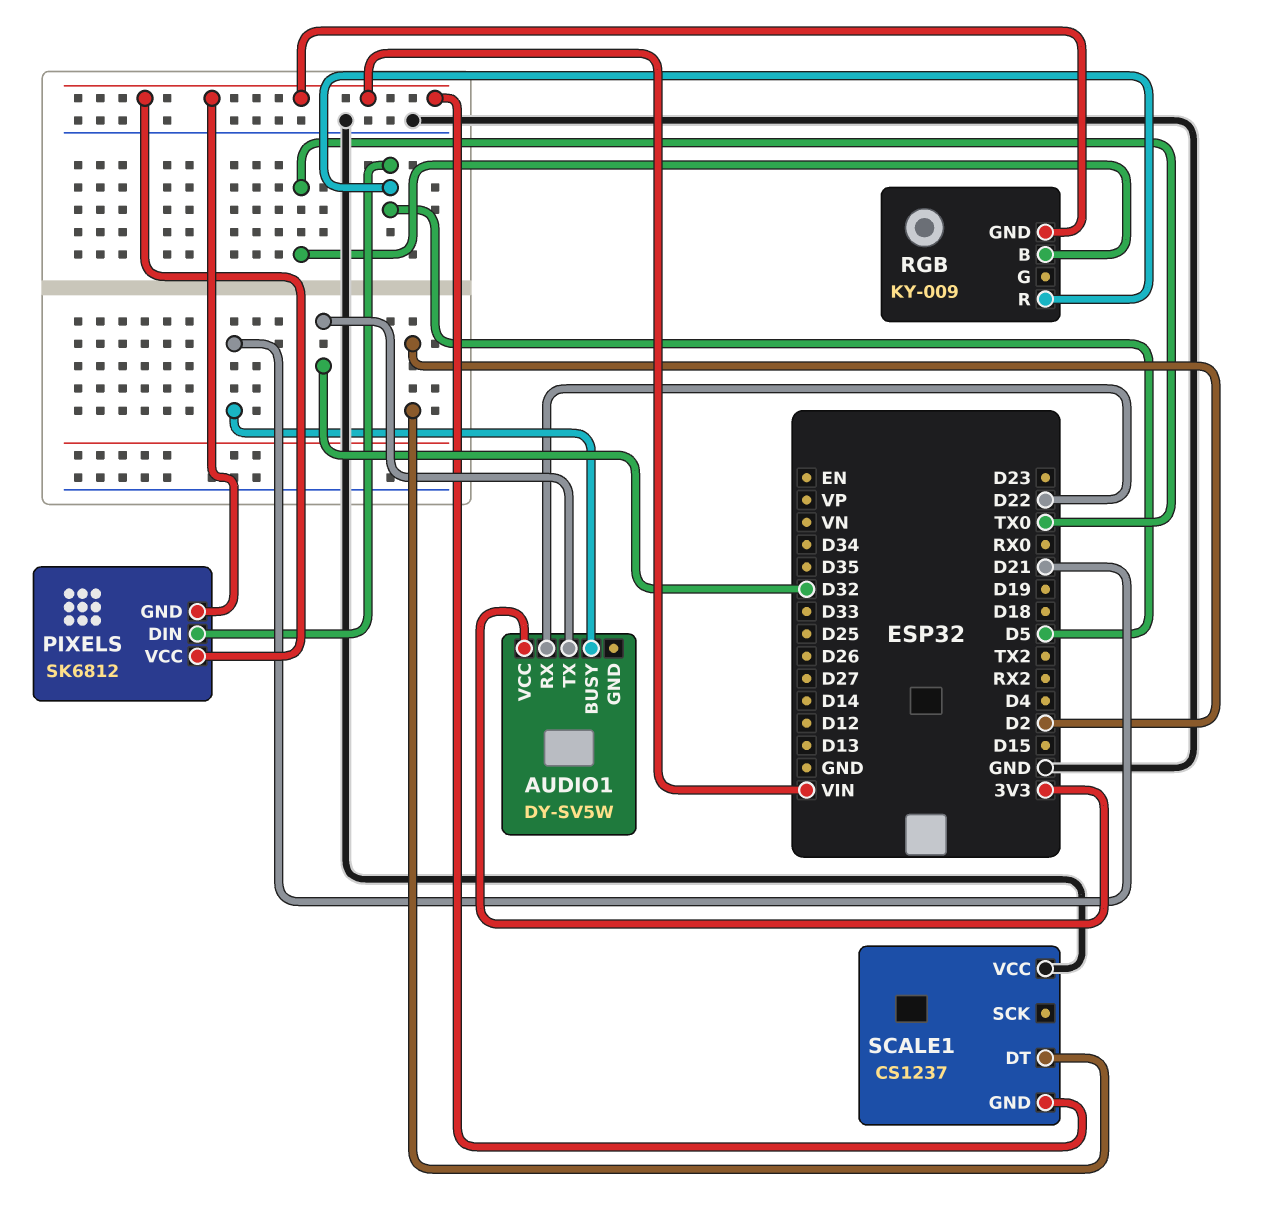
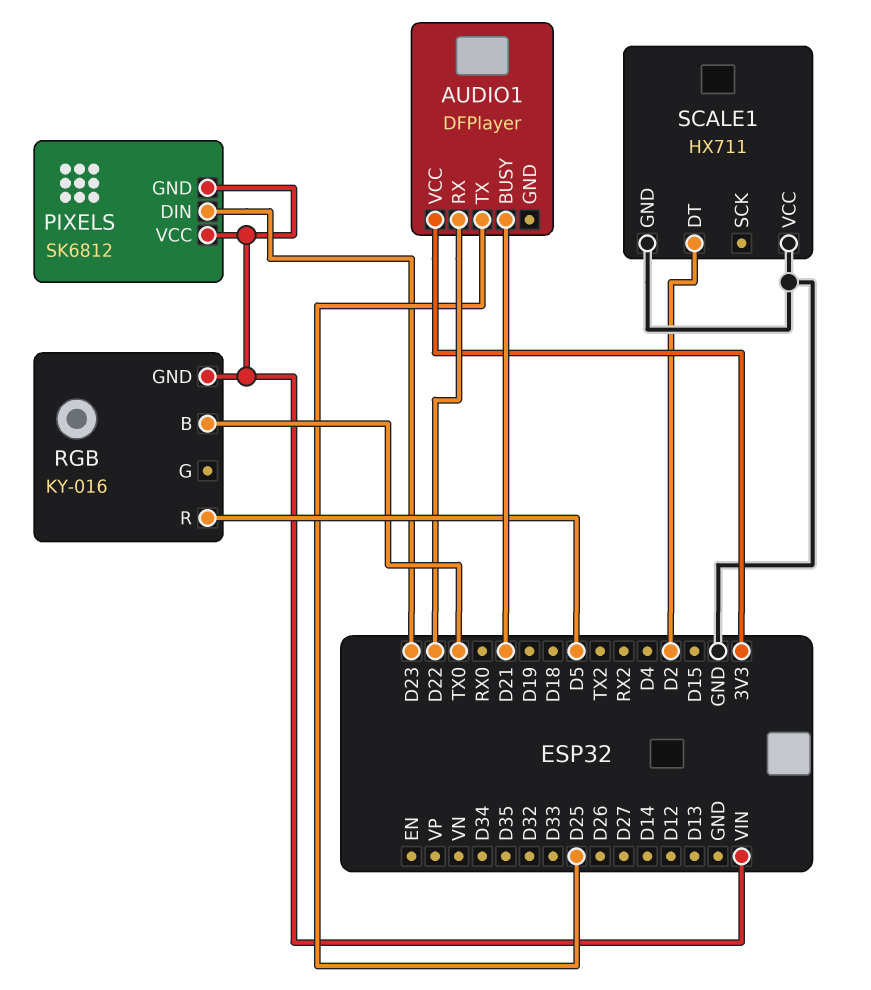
AUDIO1: DY-SV5W -> DFPlayer
AUDIO1 pin TX: D32 -> D25
PIXELS pin DIN: D5 -> D23
RGB: KY-009 -> KY-016
SCALE1: CS1237 -> HX711
SCALE1 pin GND: VIN -> GND

